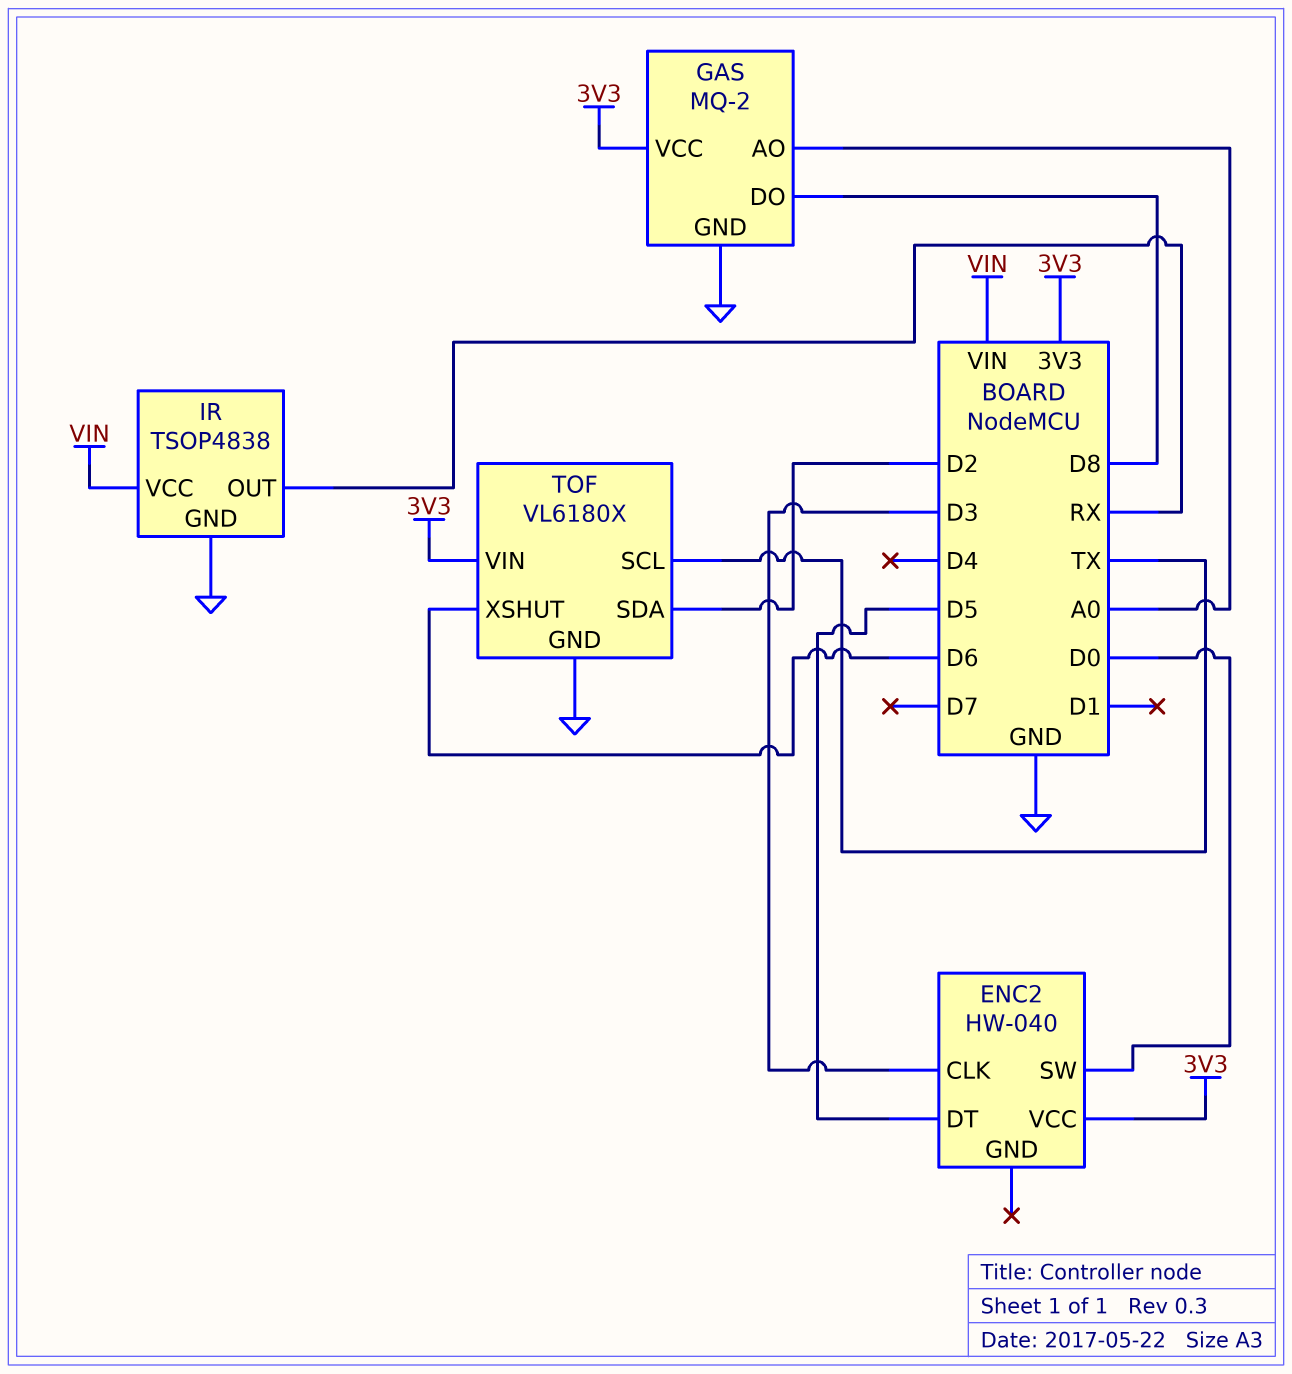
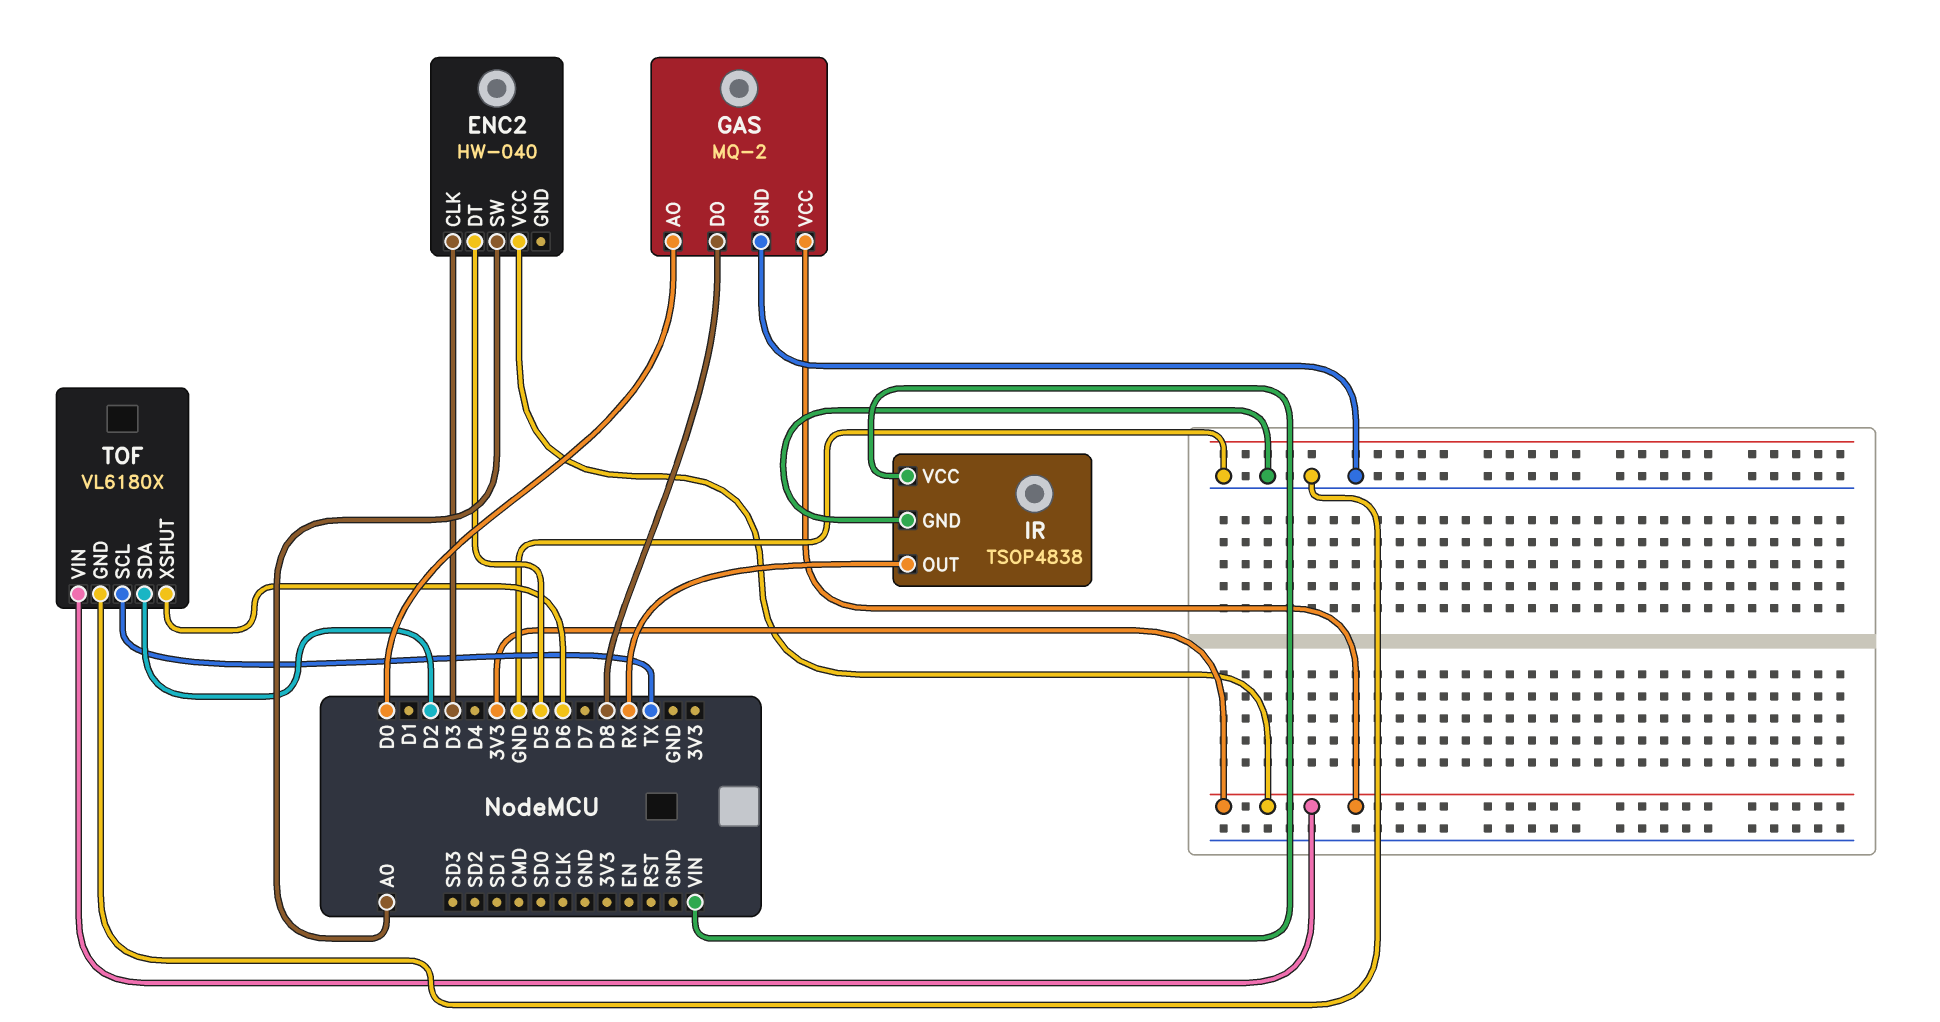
ENC2 pin SW: D0 -> A0
GAS pin AO: A0 -> D0

